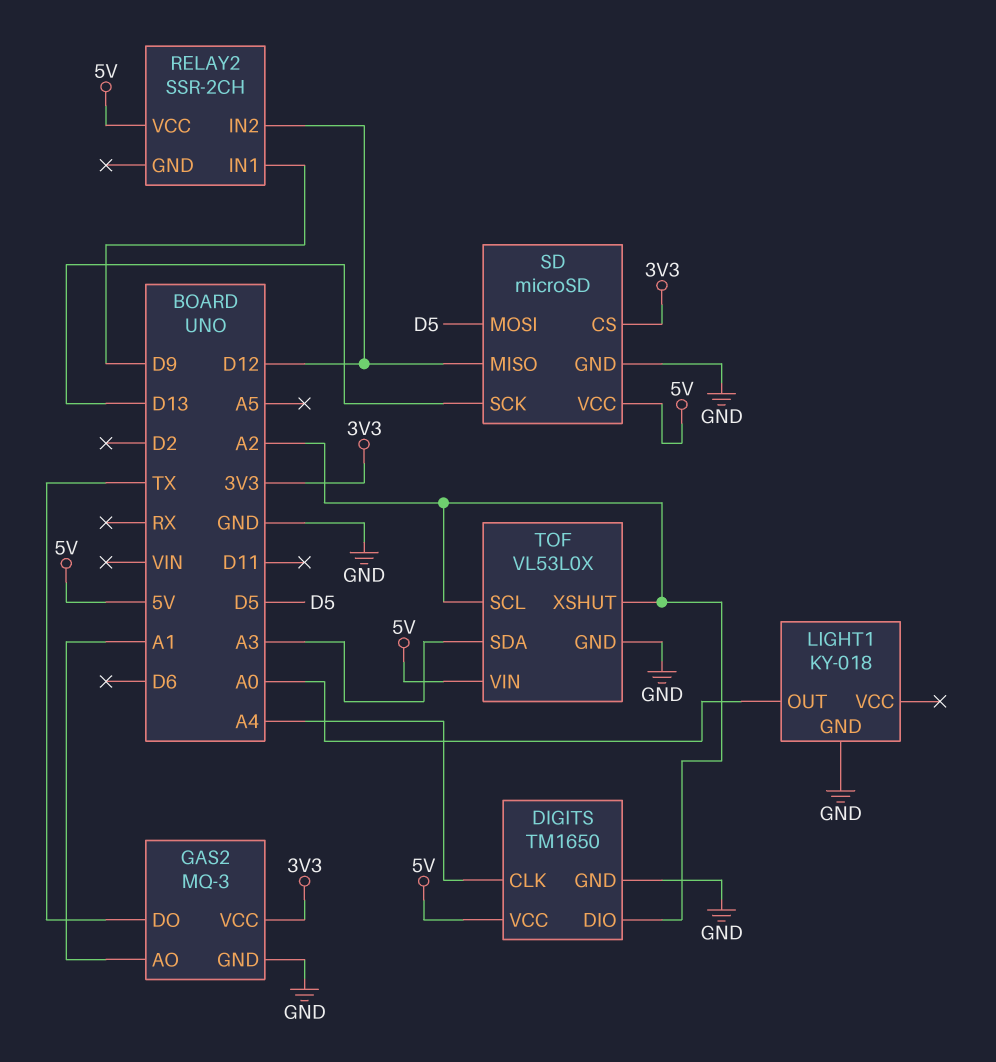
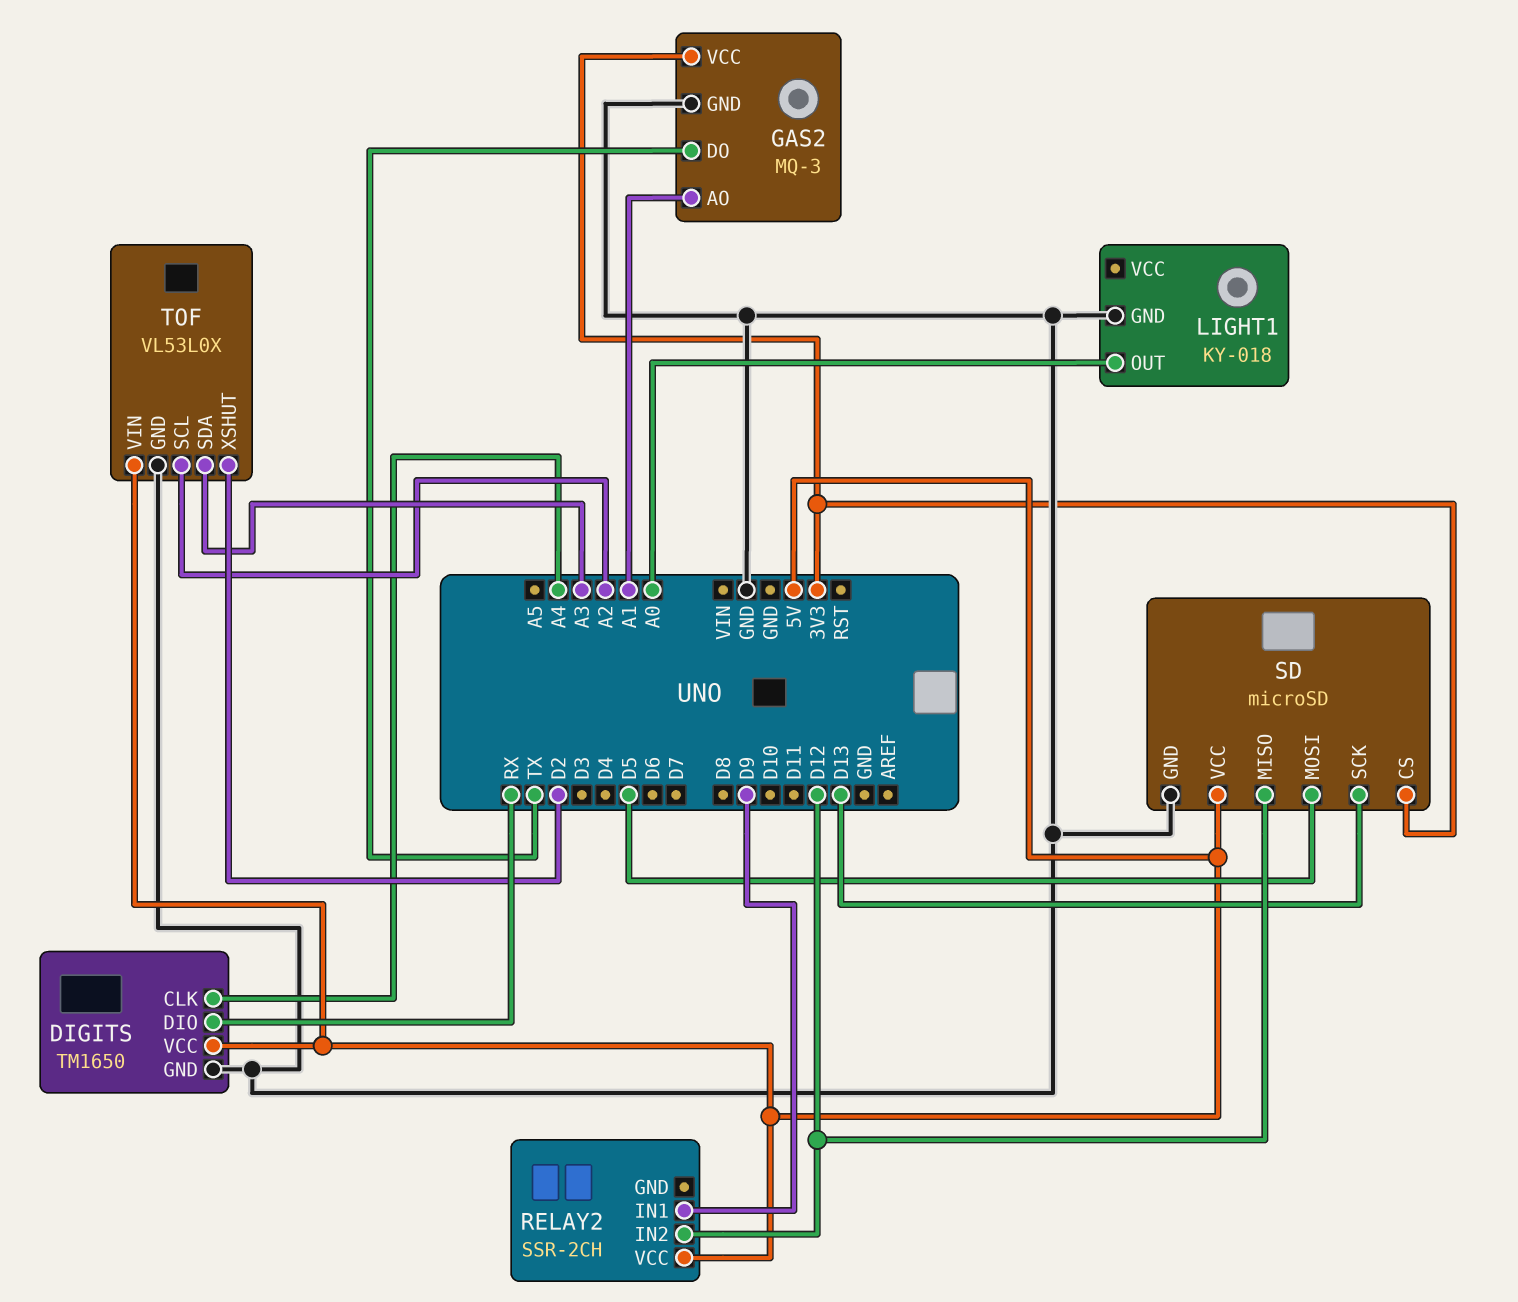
DIGITS pin DIO: A2 -> RX
TOF pin XSHUT: A2 -> D2

